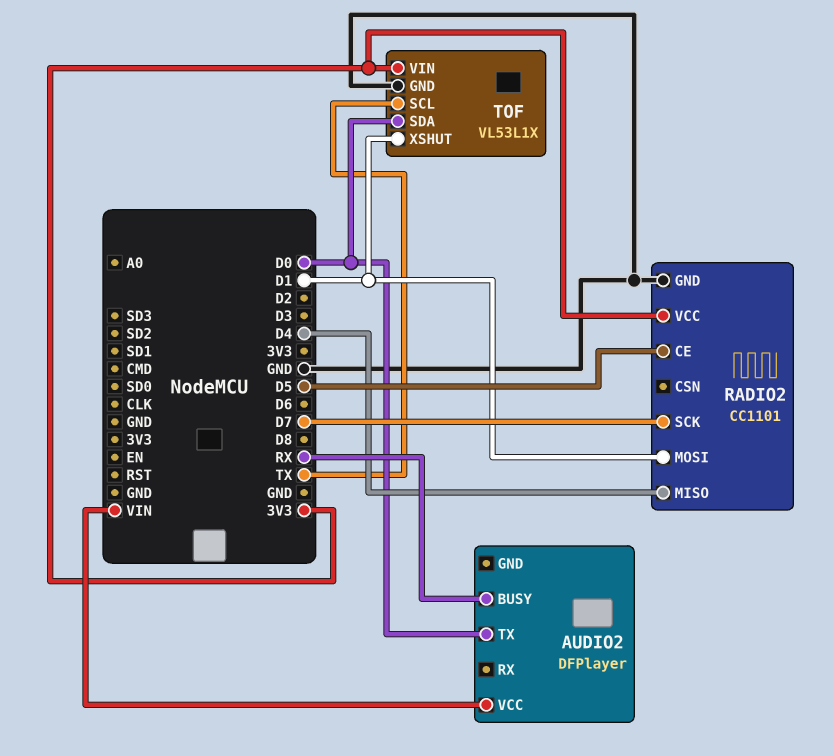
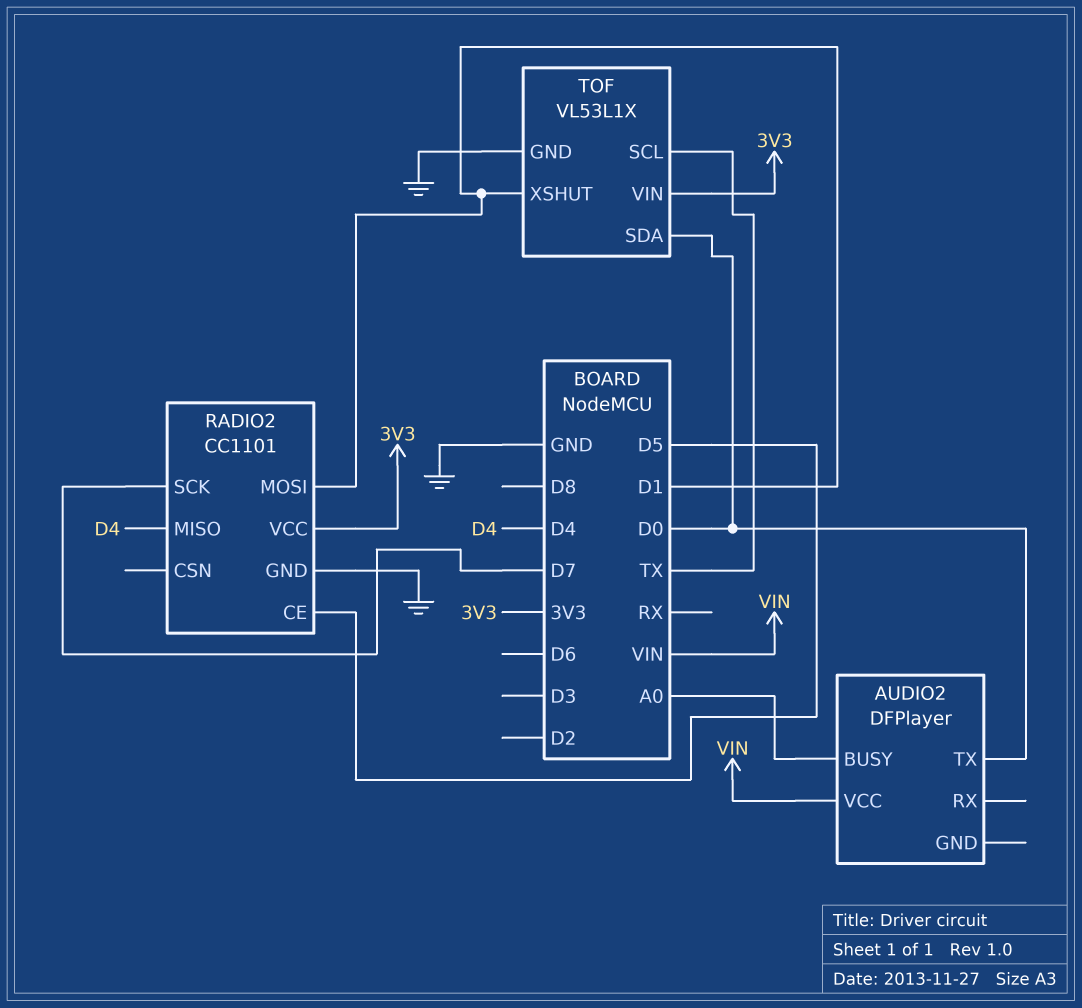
AUDIO2 pin BUSY: RX -> A0

